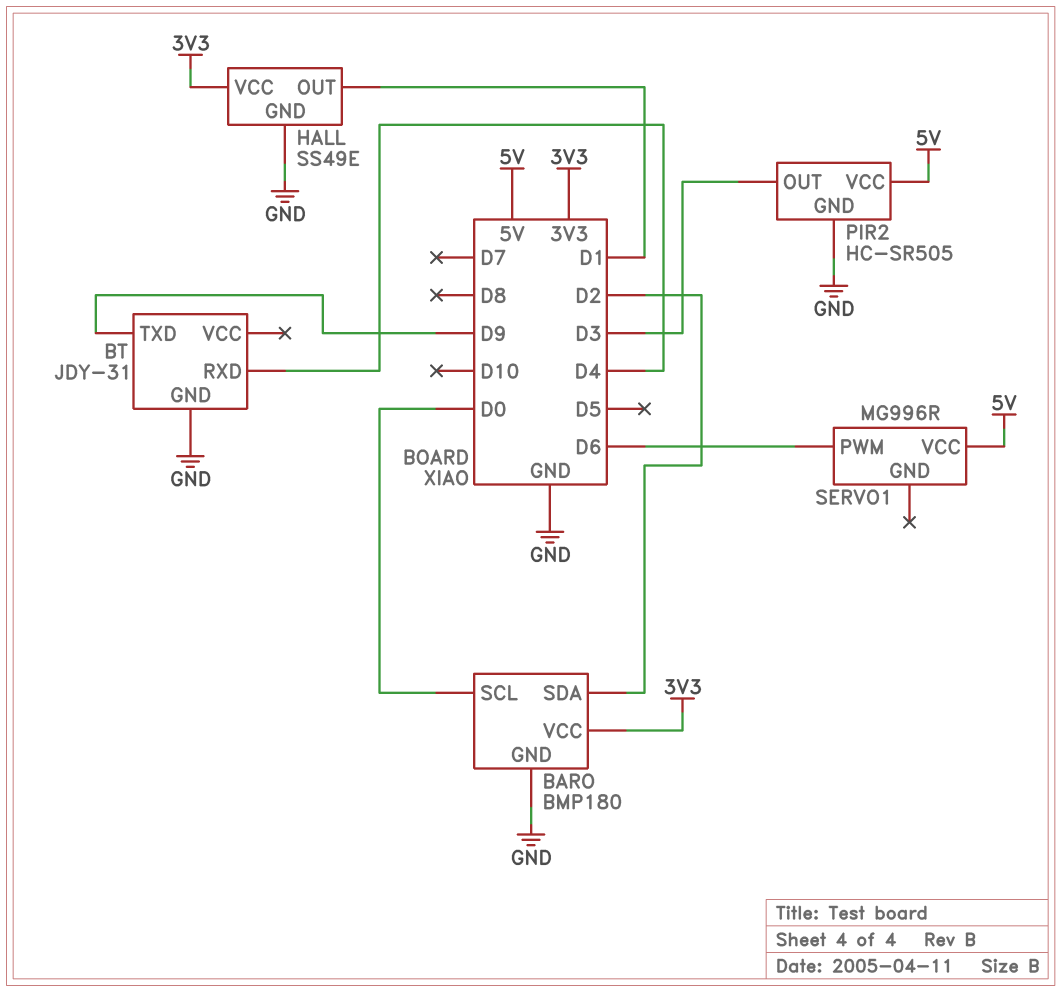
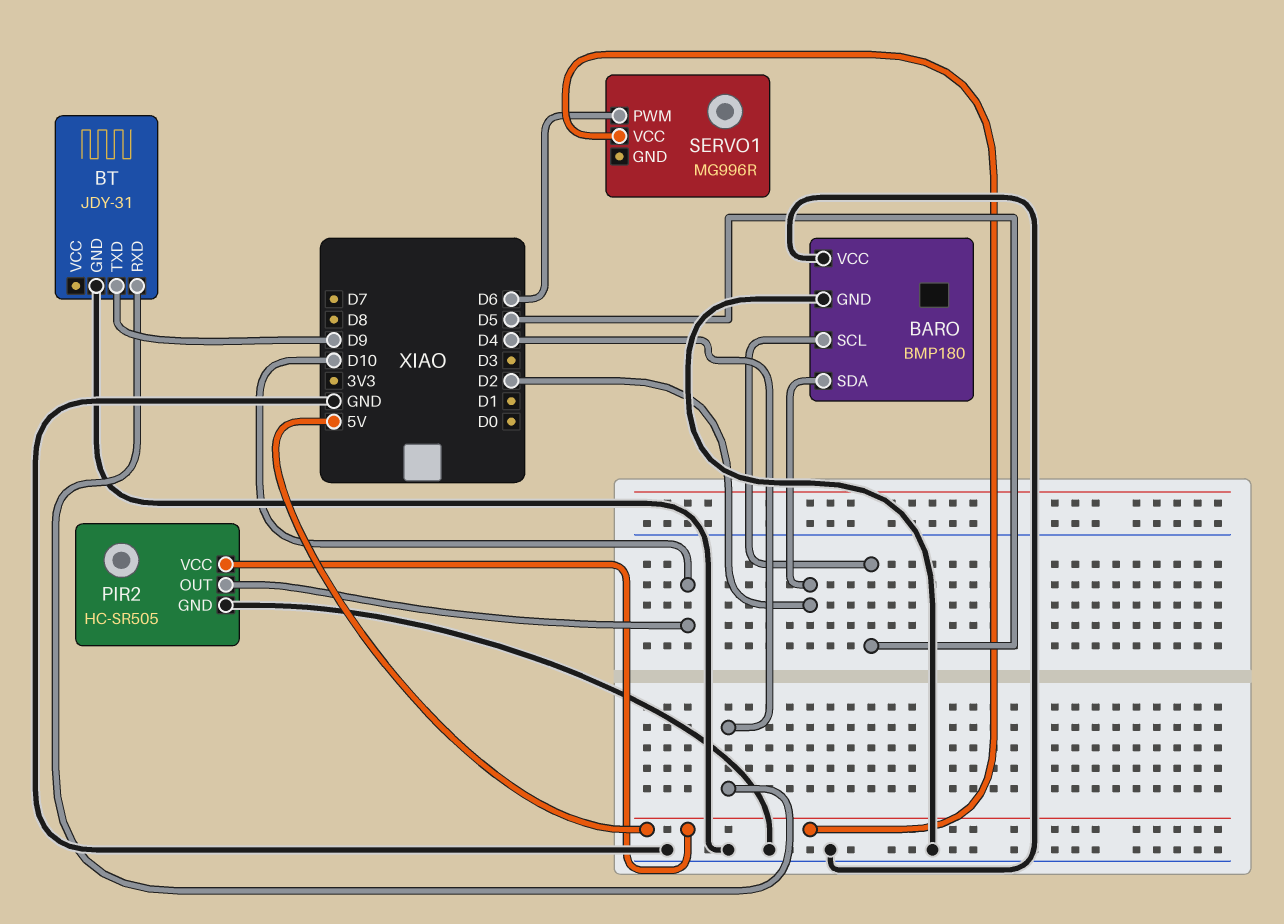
BARO pin SCL: D0 -> D5
BARO pin VCC: 3V3 -> GND
HALL: SS49E -> none
HALL pin GND: GND -> none
HALL pin OUT: D1 -> none
HALL pin VCC: 3V3 -> none
PIR2 pin OUT: D3 -> D10

